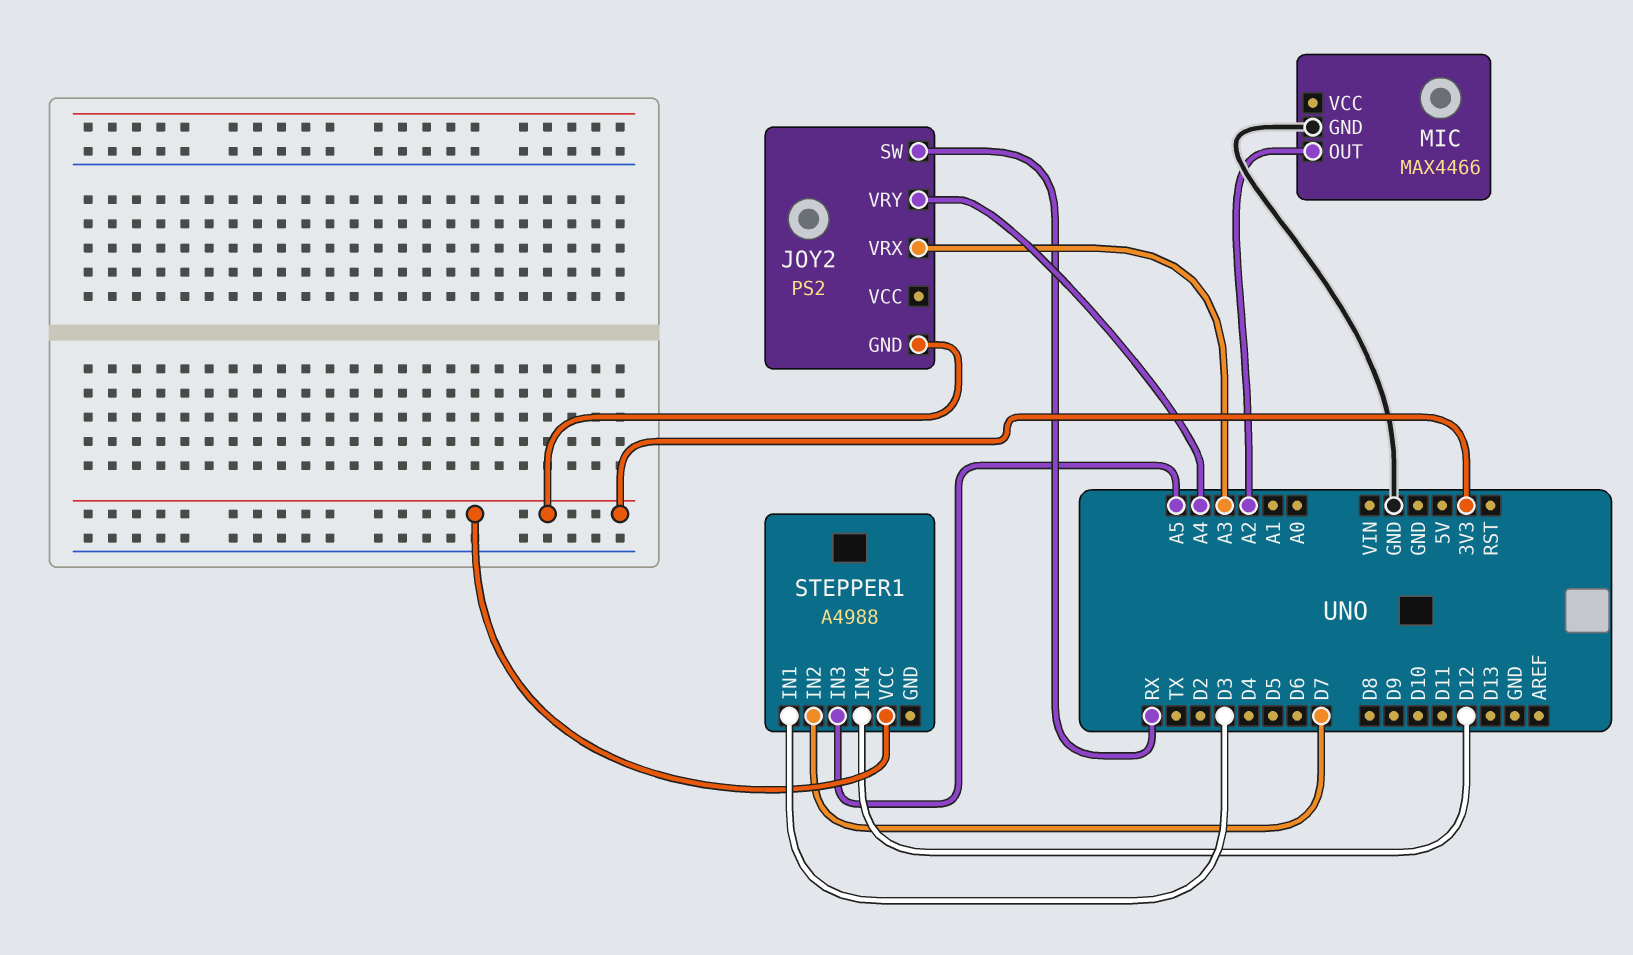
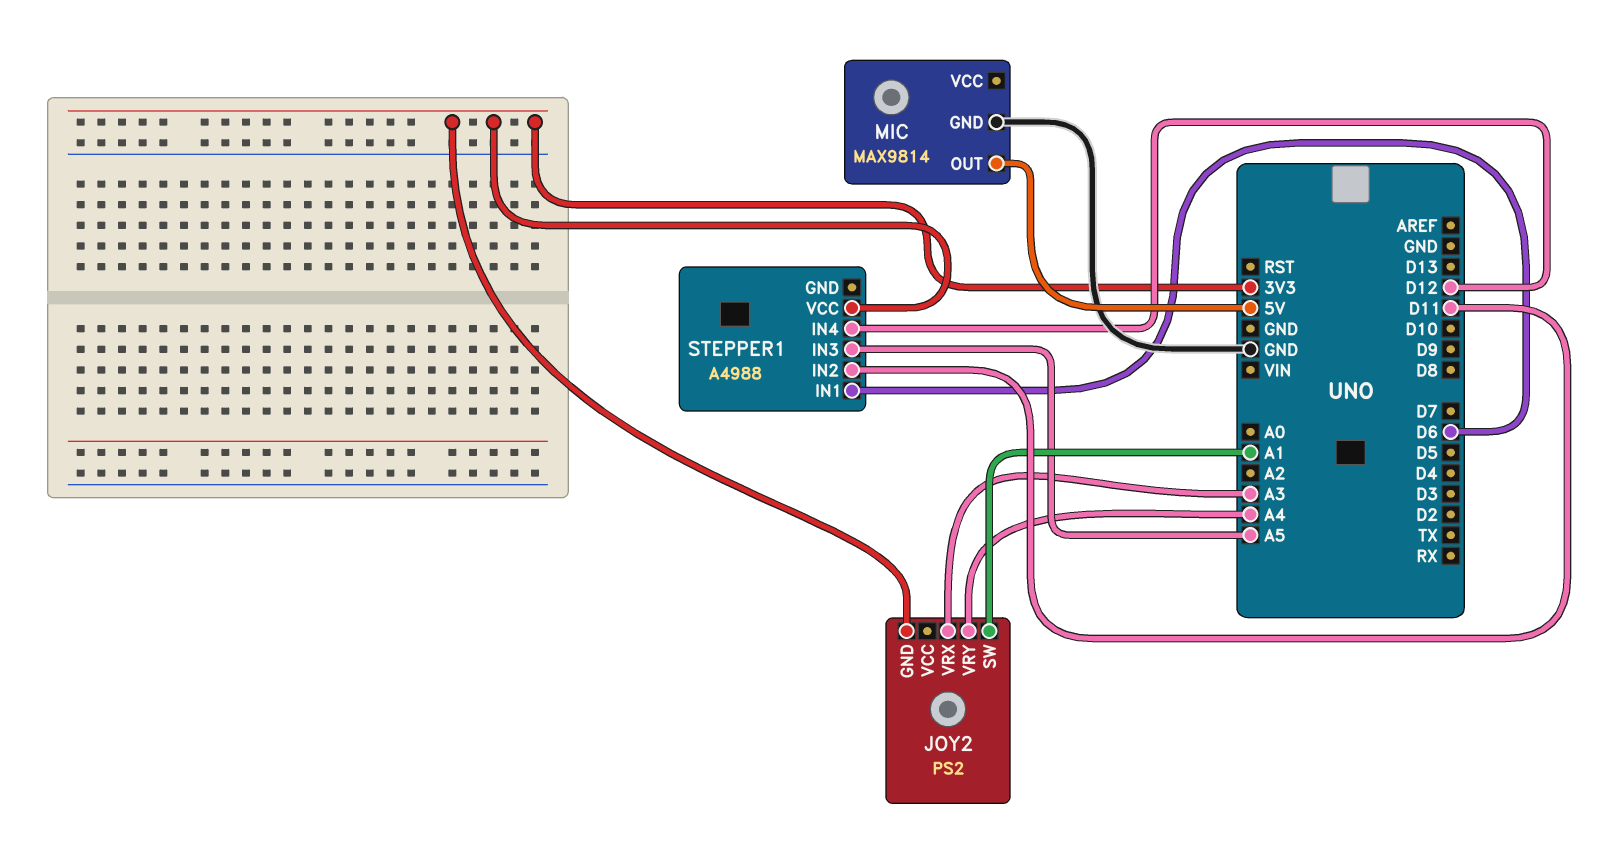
JOY2 pin SW: RX -> A1
MIC: MAX4466 -> MAX9814
MIC pin OUT: A2 -> 5V
STEPPER1 pin IN1: D3 -> D6
STEPPER1 pin IN2: D7 -> D11

